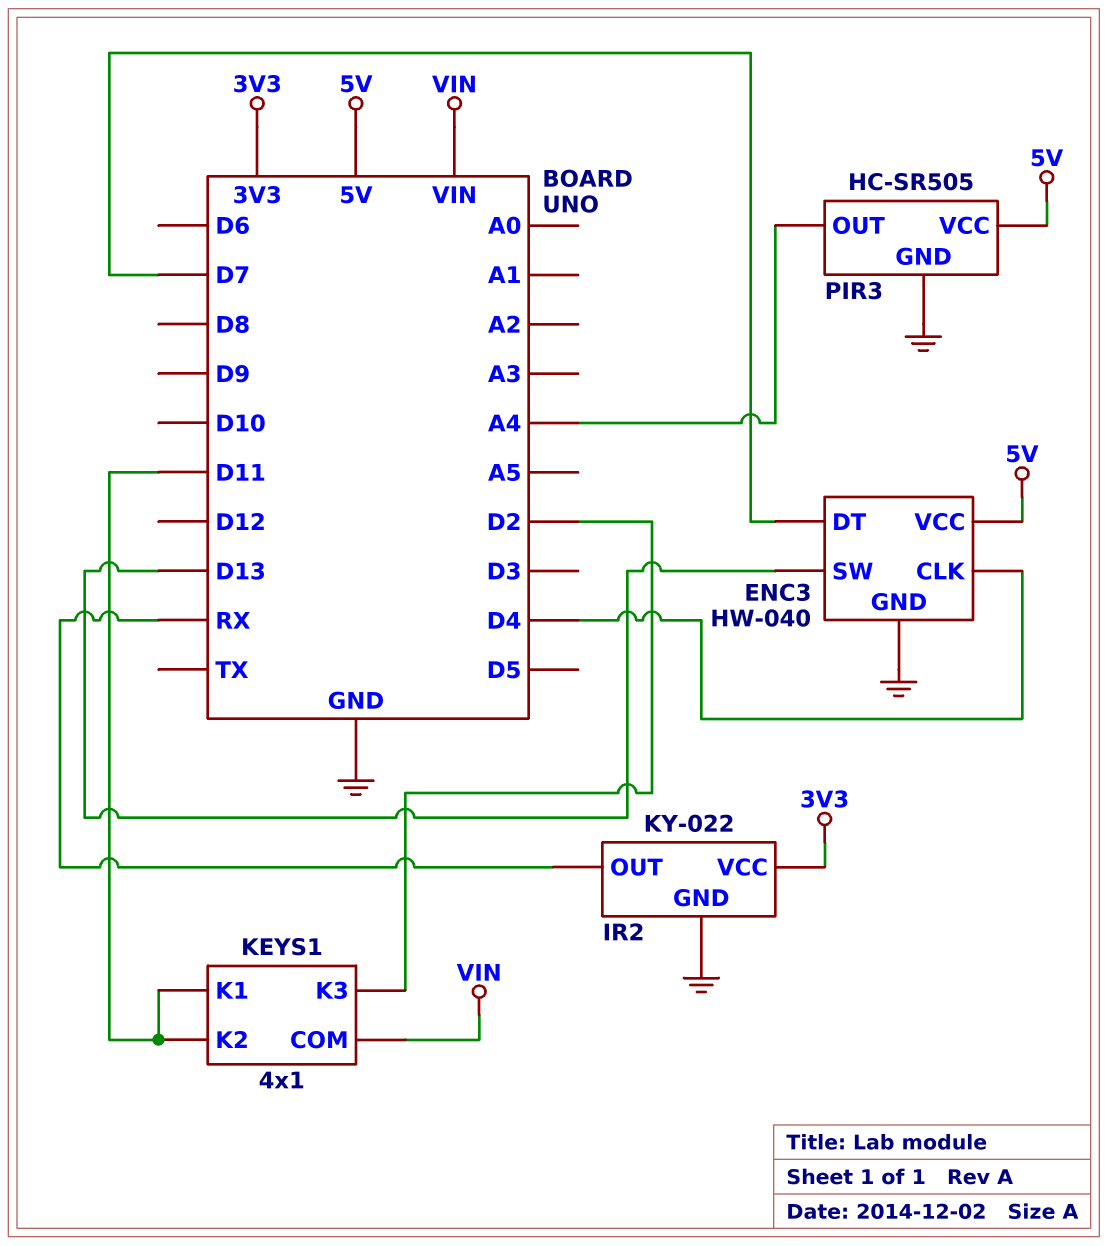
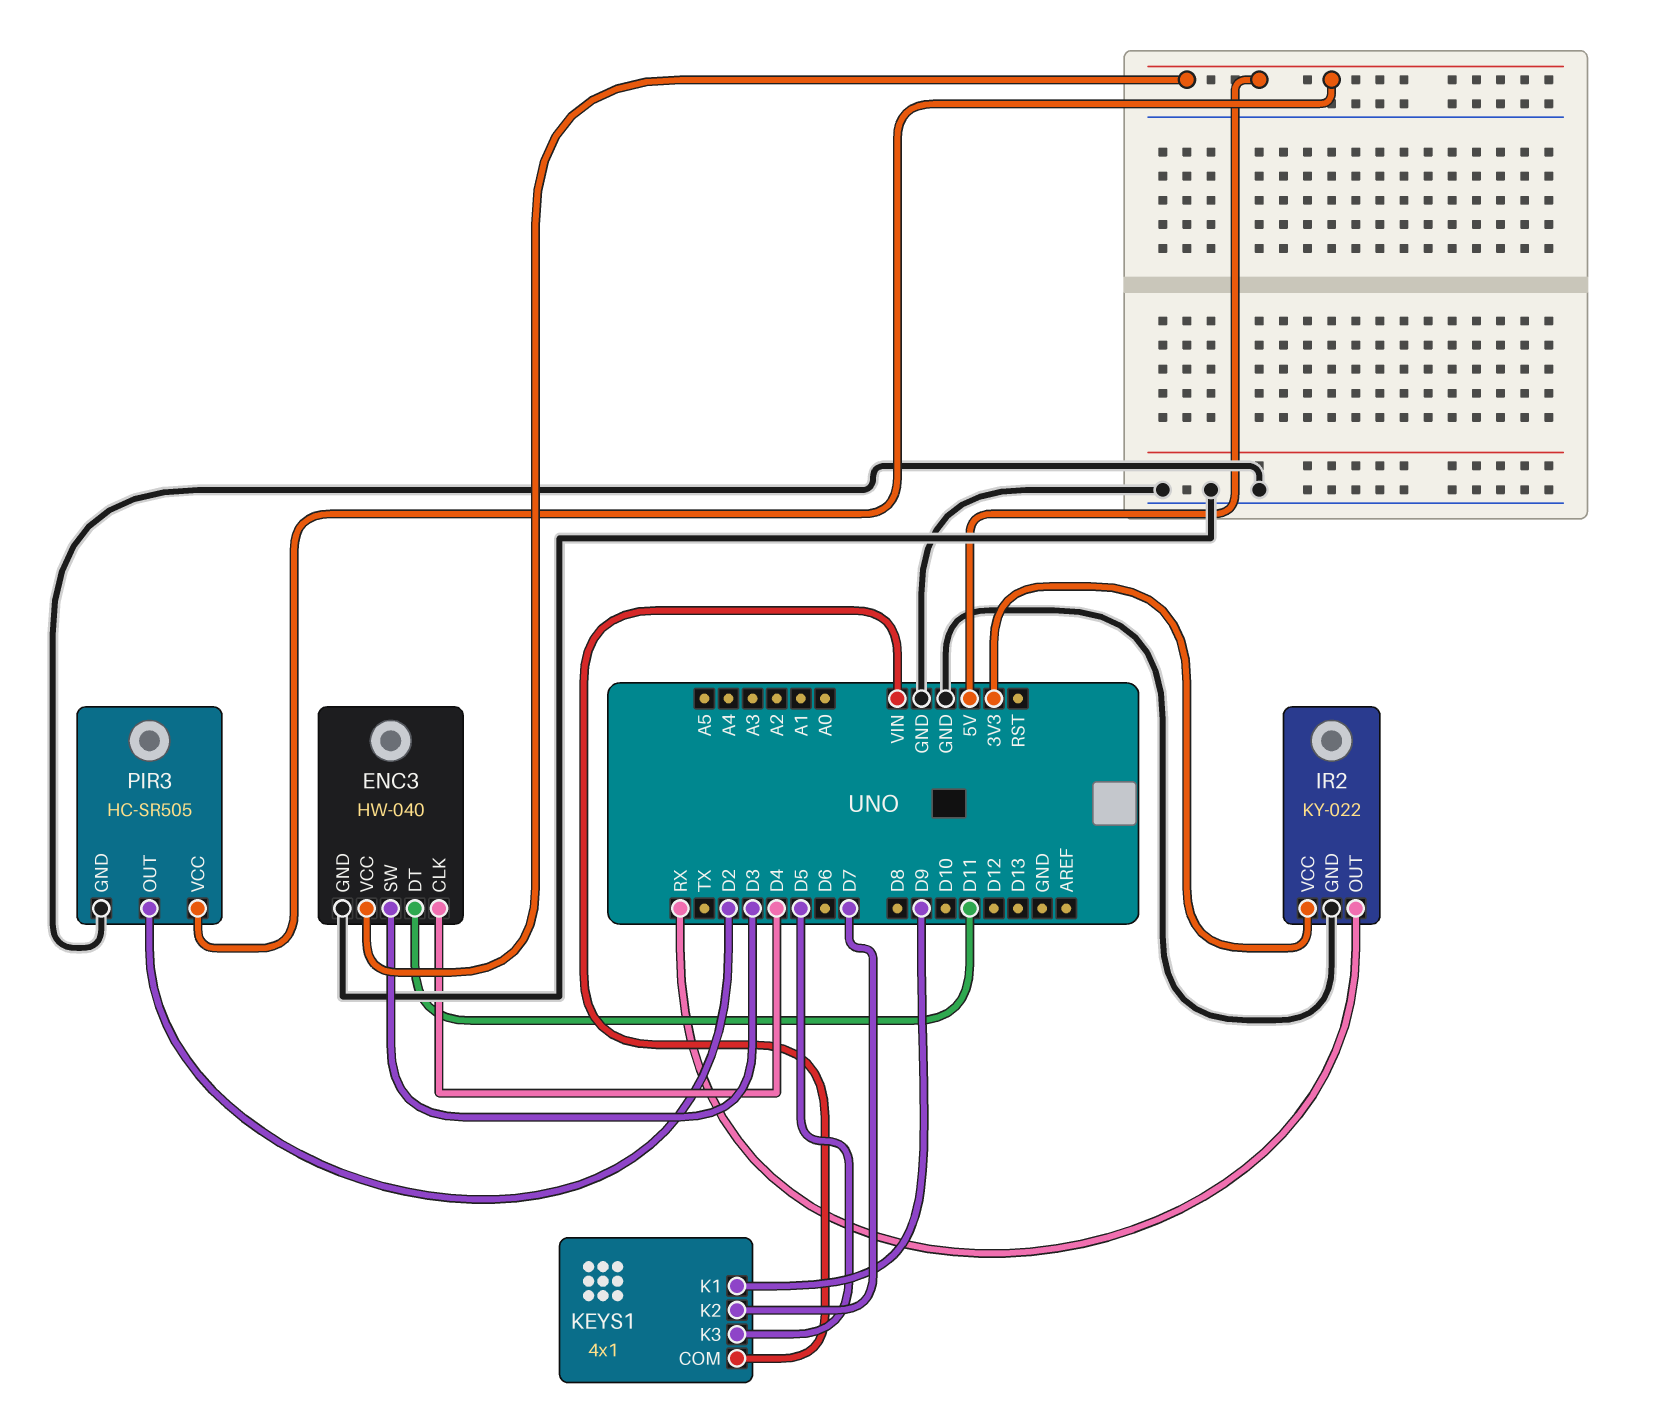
ENC3 pin DT: D7 -> D11
ENC3 pin SW: D13 -> D3
KEYS1 pin K1: D11 -> D9
KEYS1 pin K2: D11 -> D7
KEYS1 pin K3: D2 -> D5
PIR3 pin OUT: A4 -> D2

